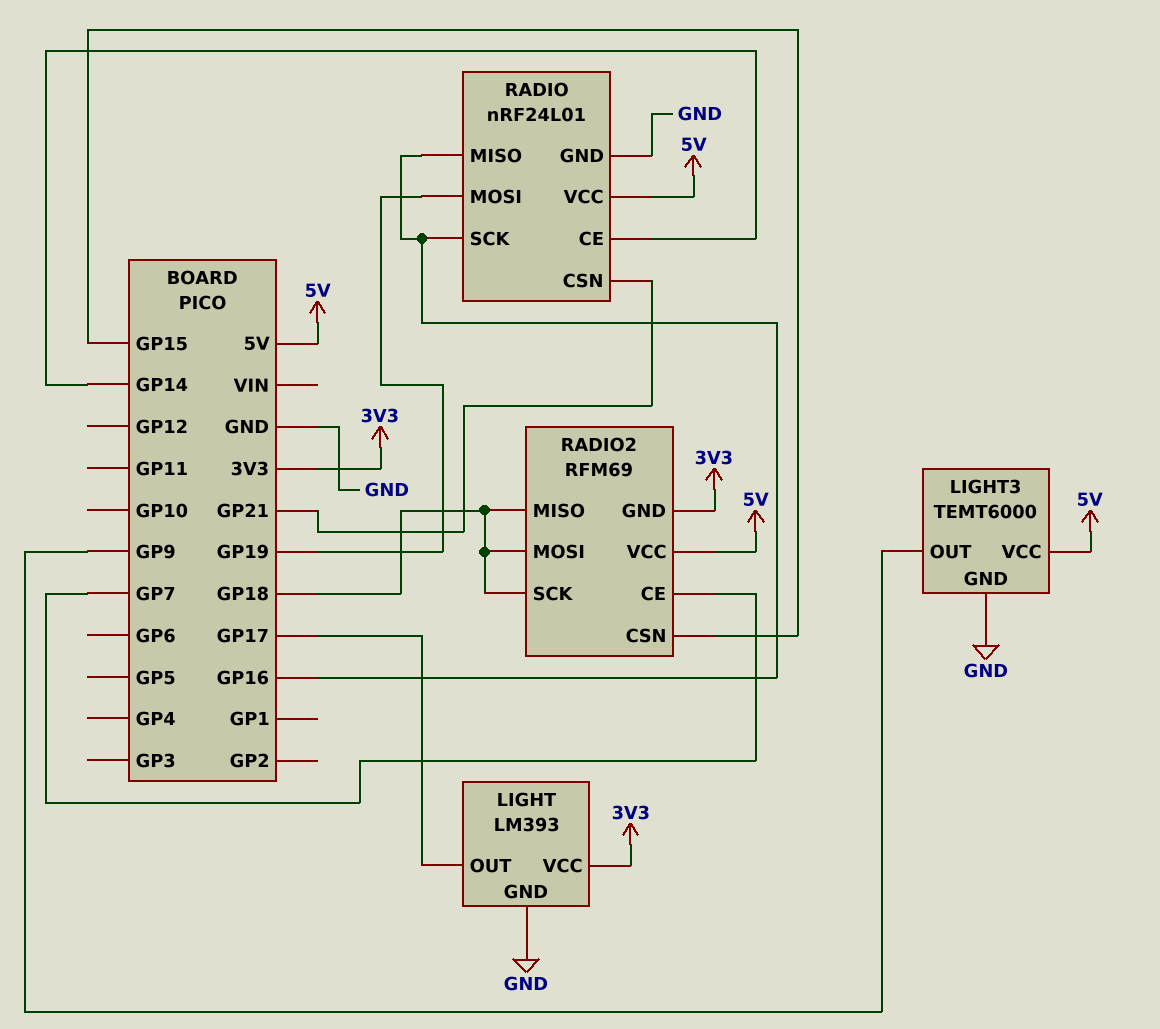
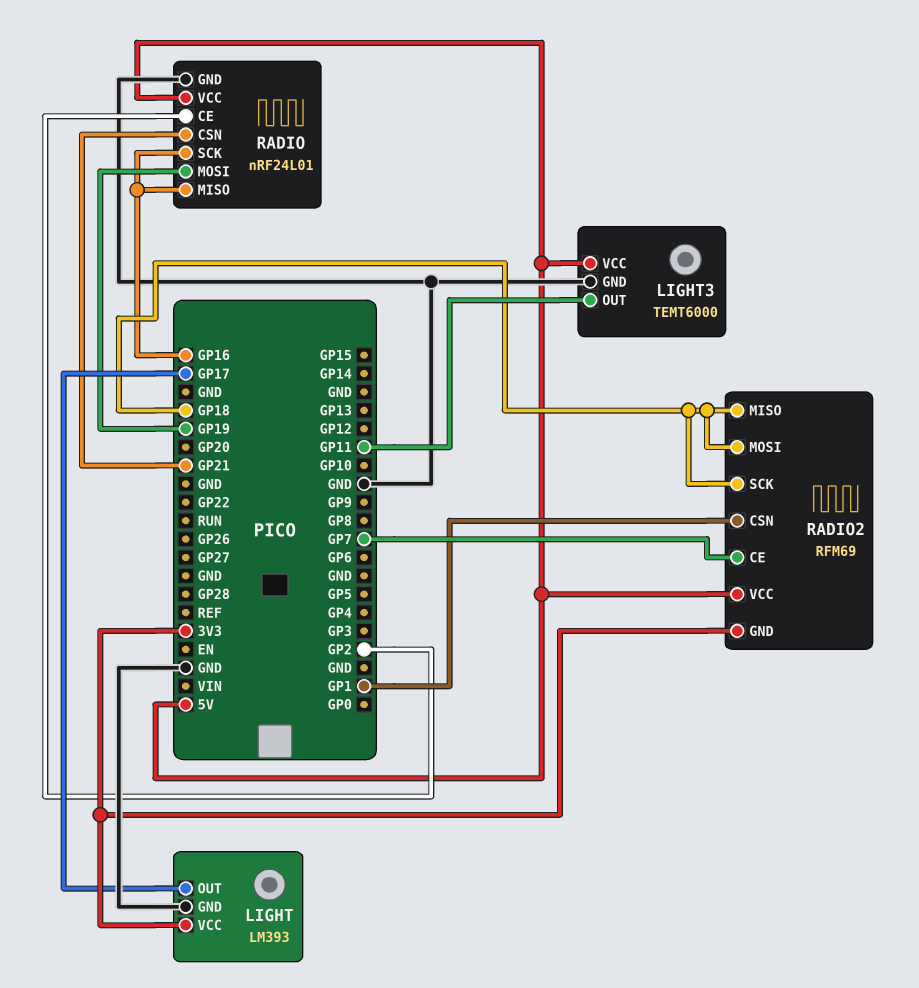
LIGHT3 pin OUT: GP9 -> GP11
RADIO pin CE: GP14 -> GP2
RADIO2 pin CSN: GP15 -> GP1

